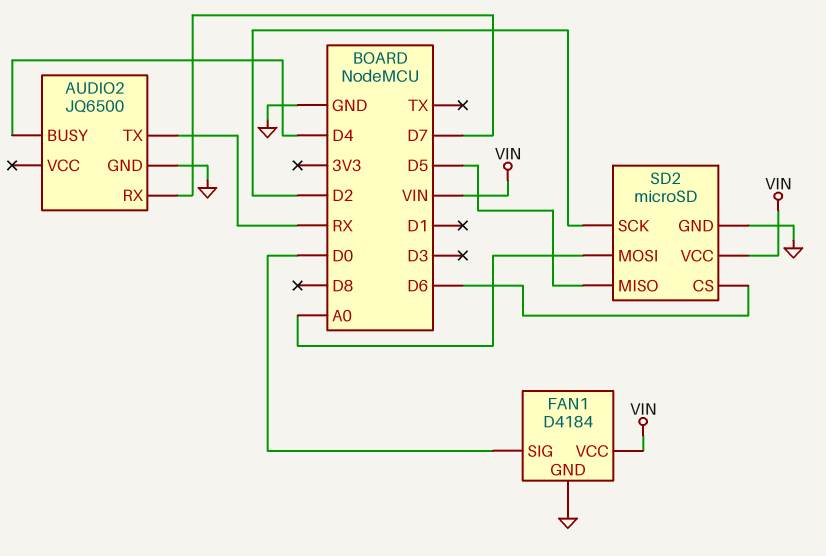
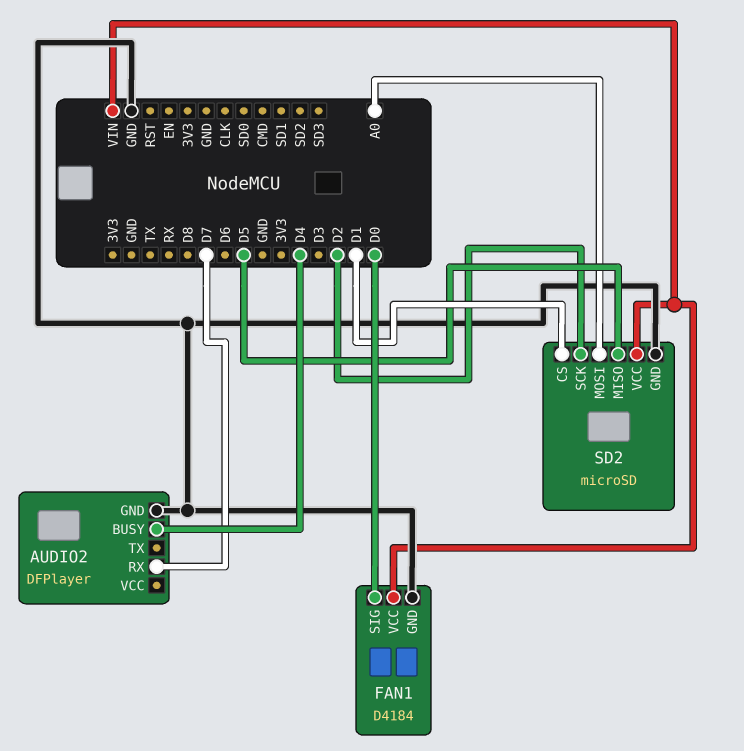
AUDIO2: JQ6500 -> DFPlayer
AUDIO2 pin TX: RX -> none
SD2 pin CS: D6 -> D1

